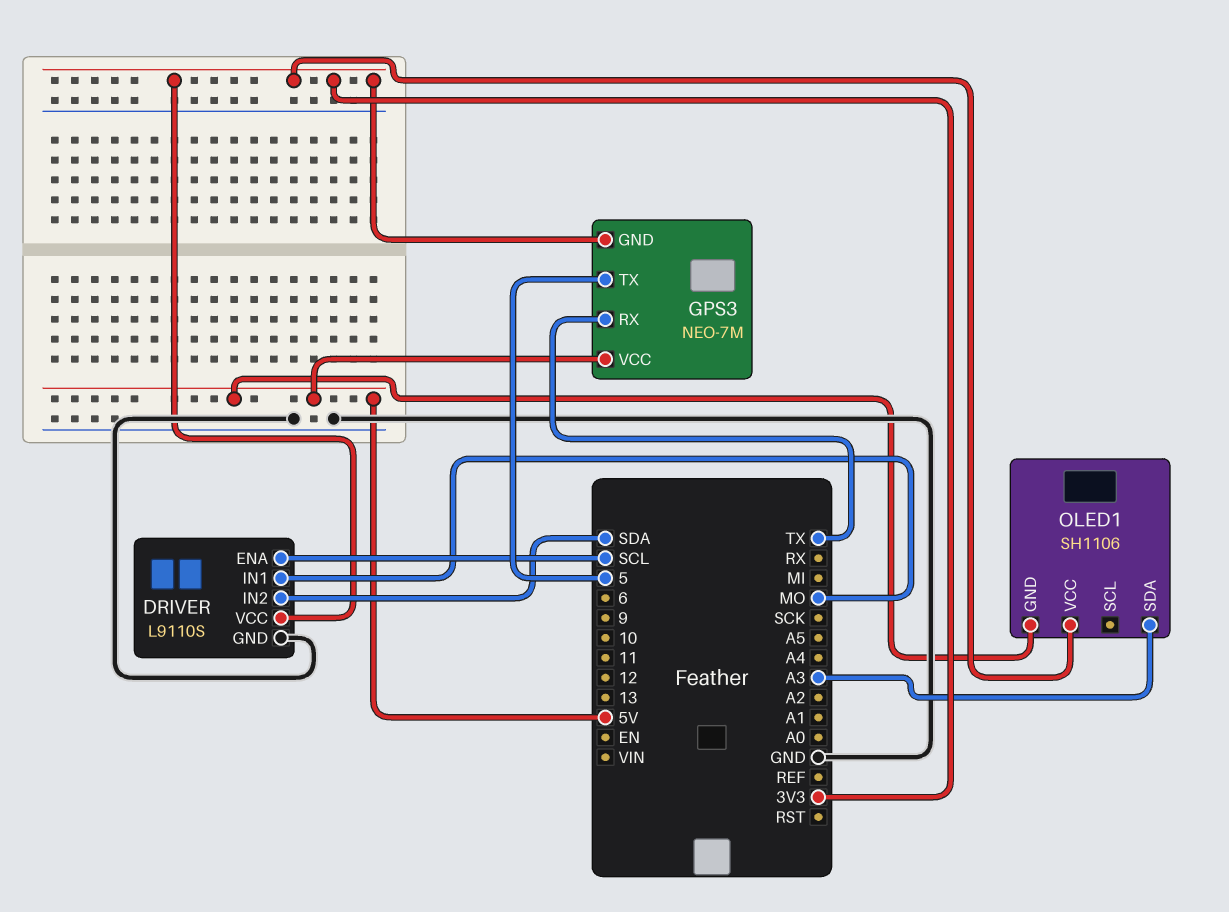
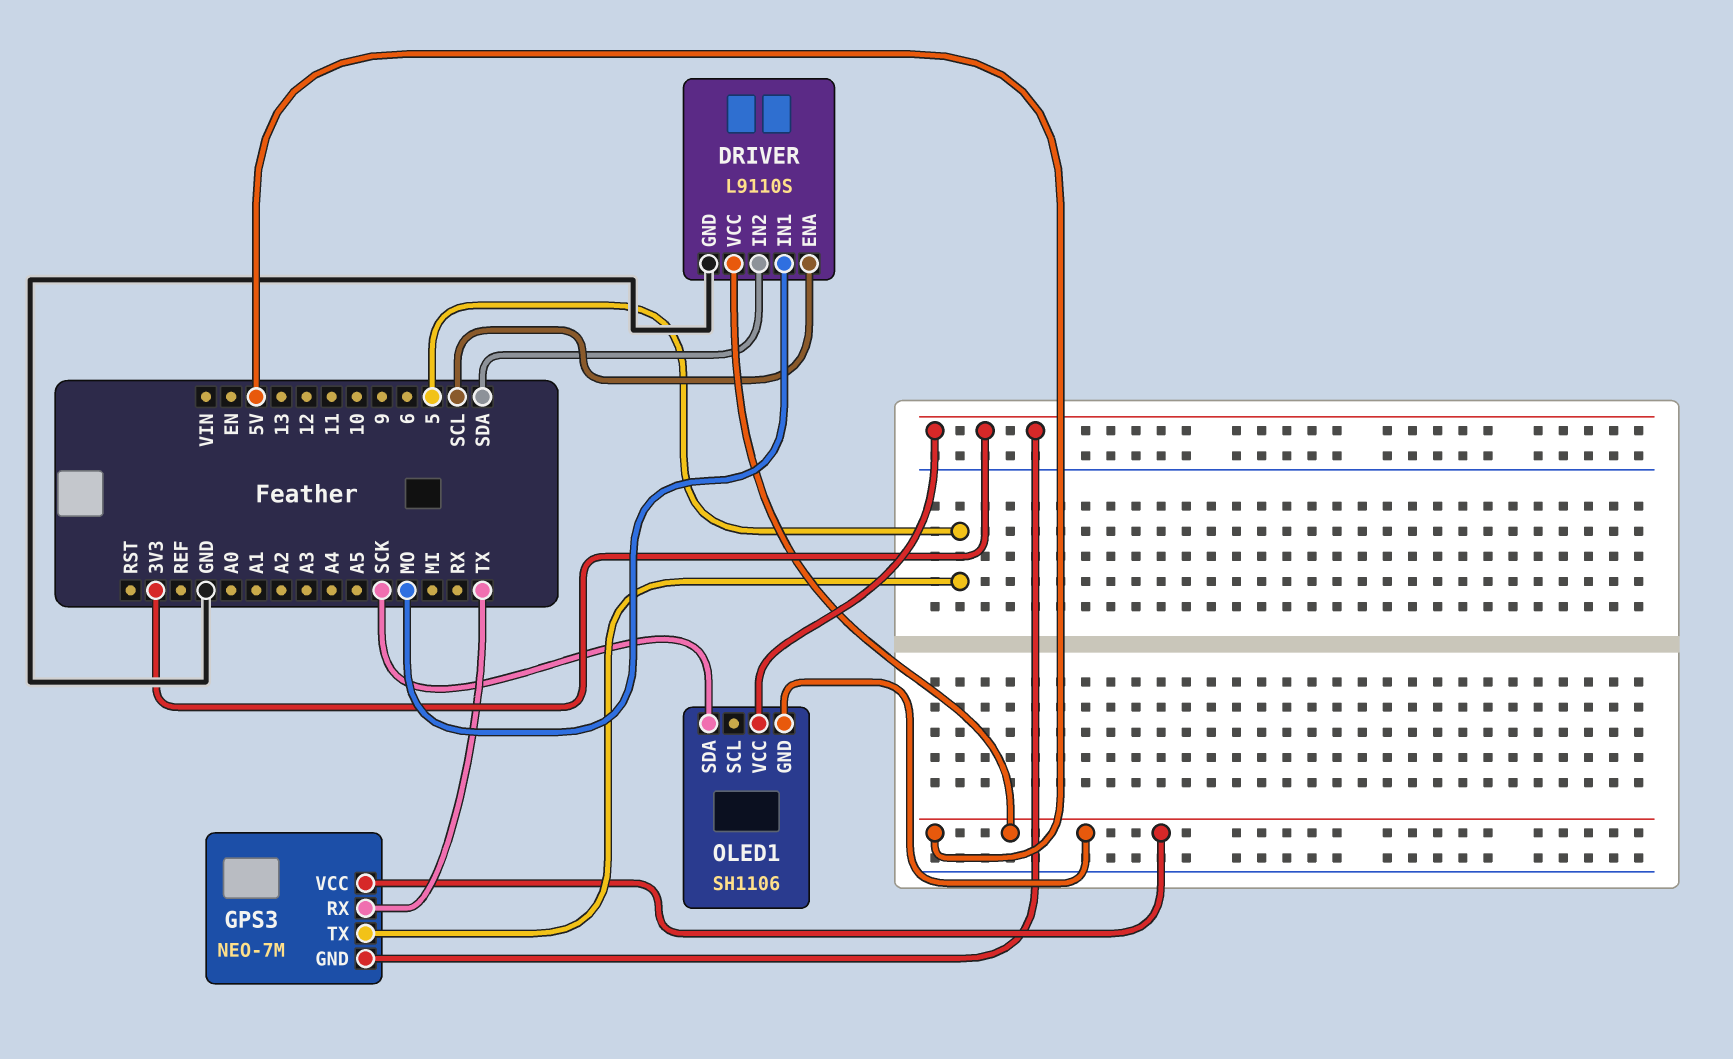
DRIVER pin VCC: 3V3 -> 5V
OLED1 pin SDA: A3 -> SCK

